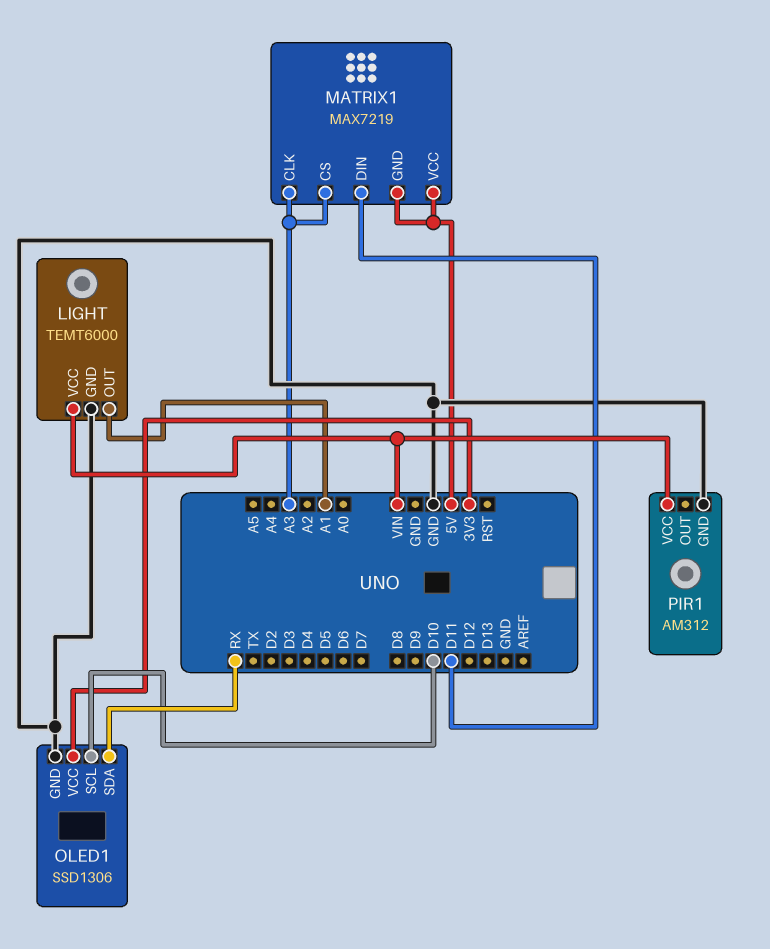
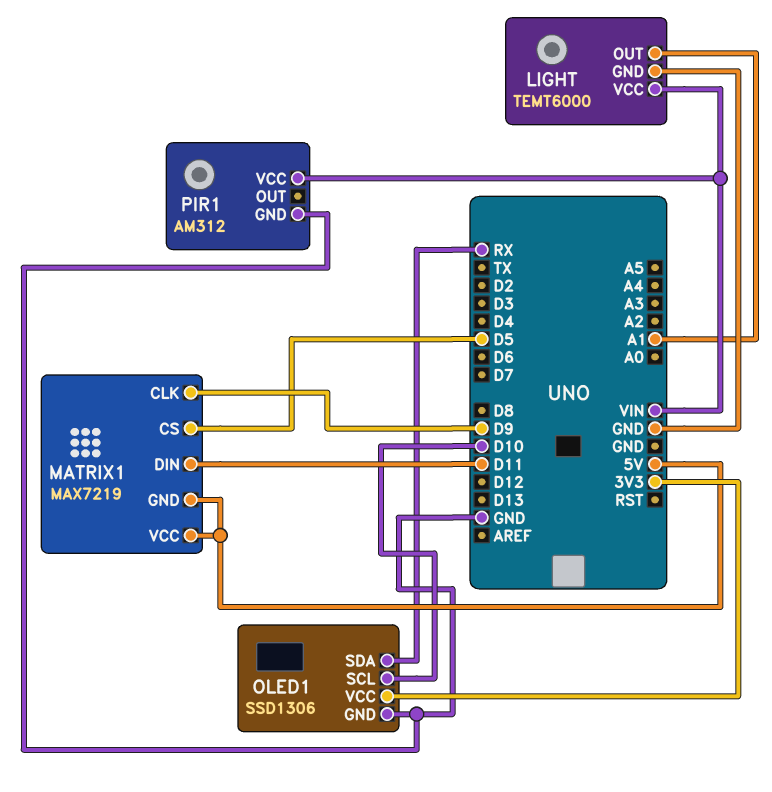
MATRIX1 pin CLK: A3 -> D9
MATRIX1 pin CS: A3 -> D5

